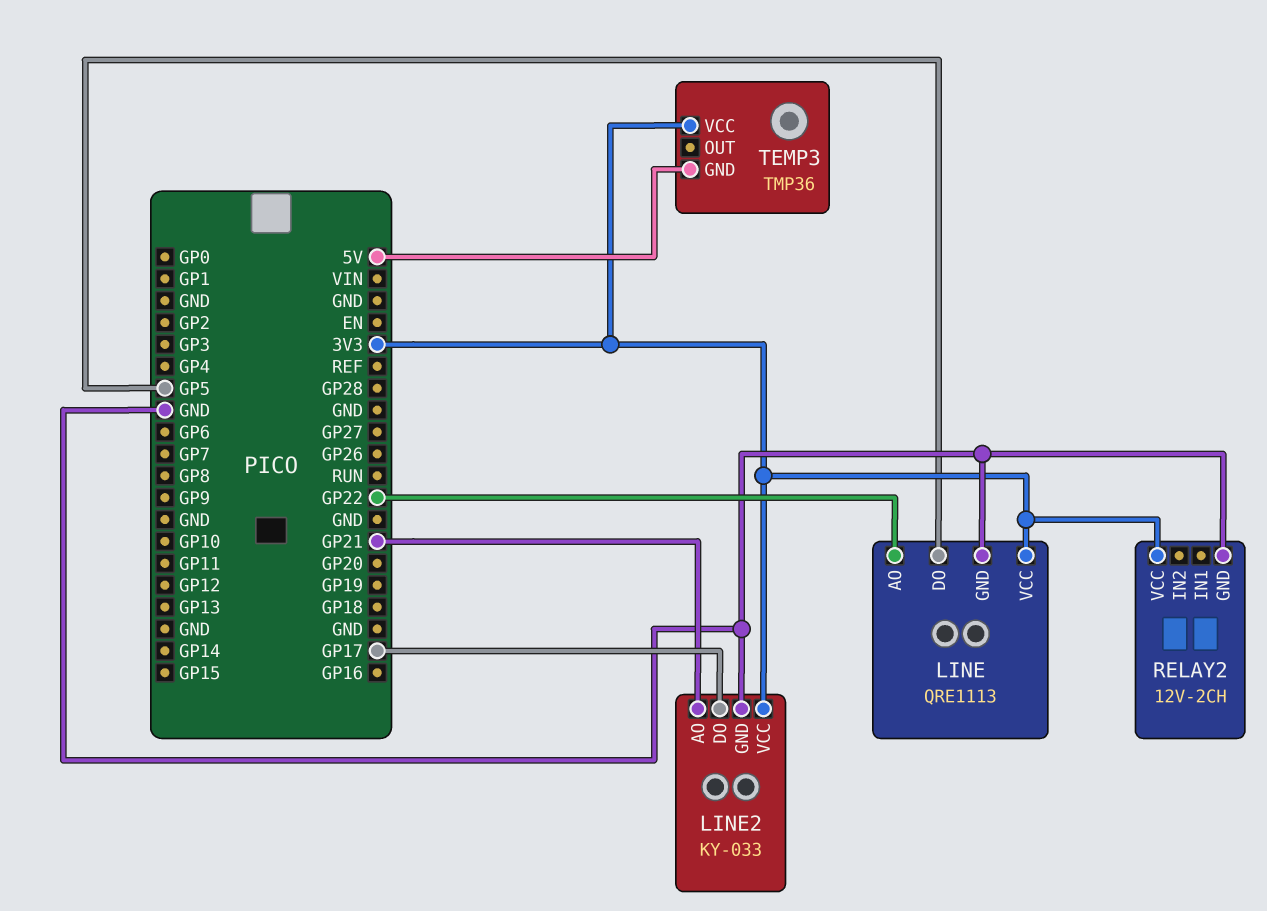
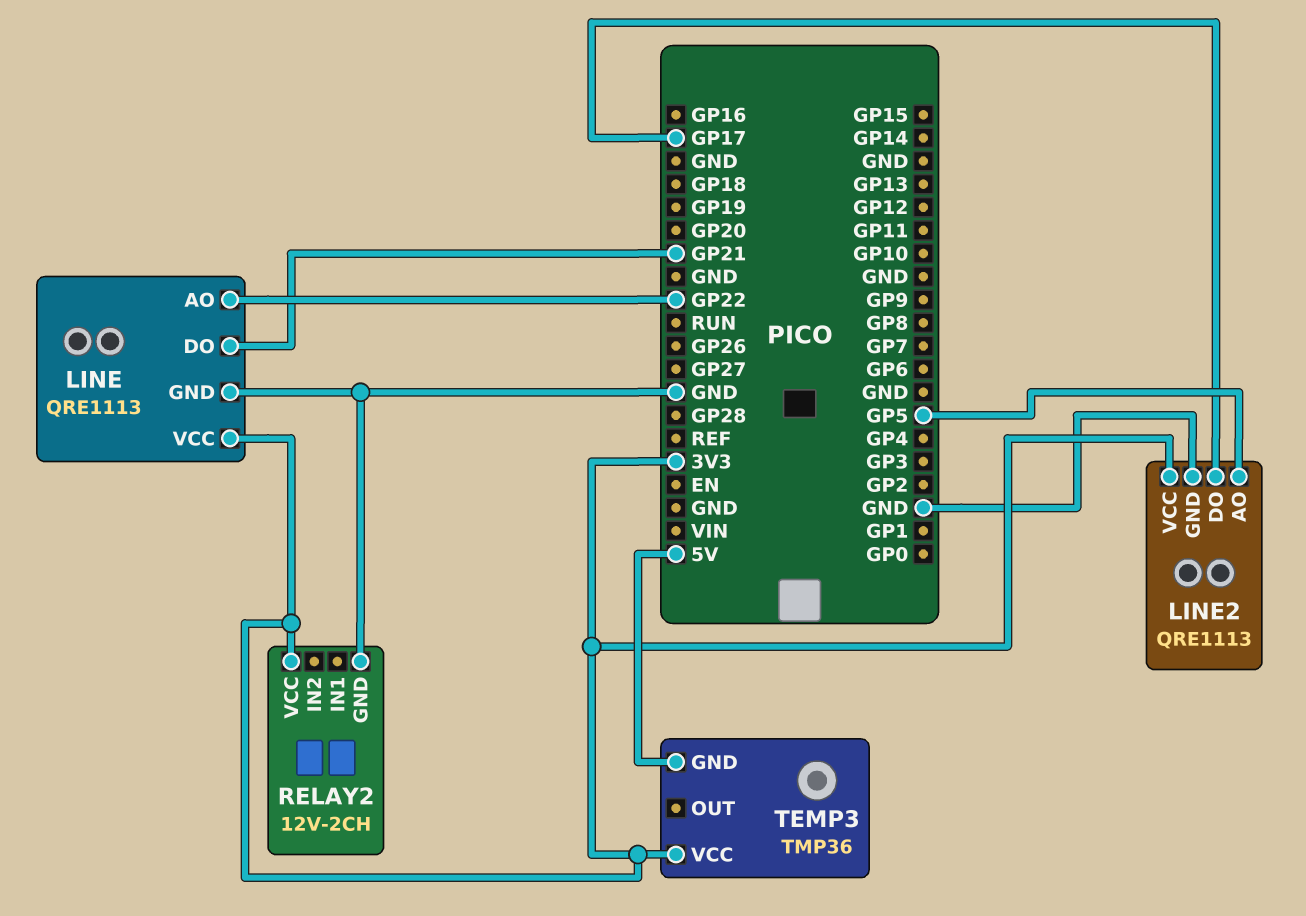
LINE pin DO: GP5 -> GP21
LINE2: KY-033 -> QRE1113
LINE2 pin AO: GP21 -> GP5

